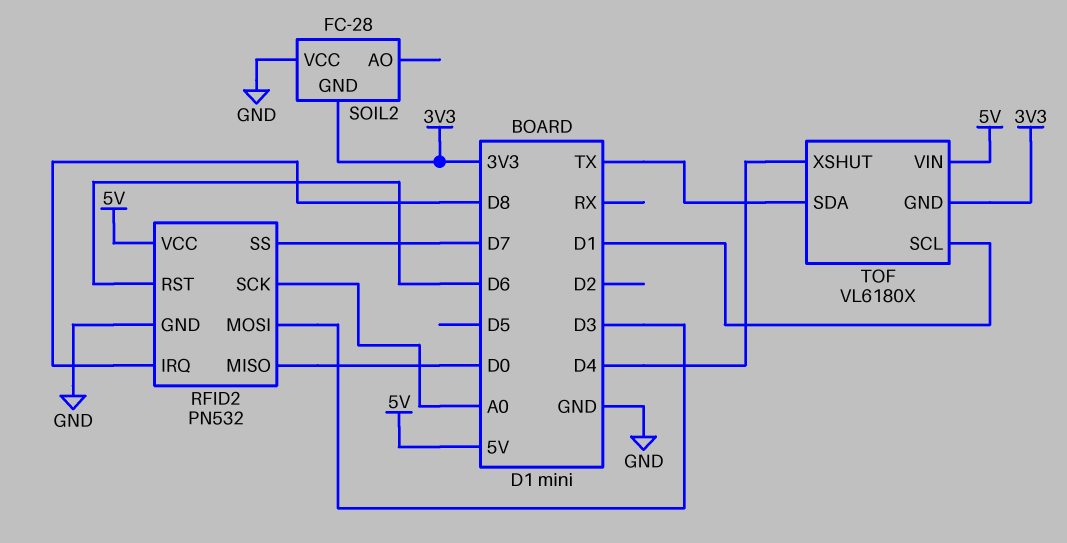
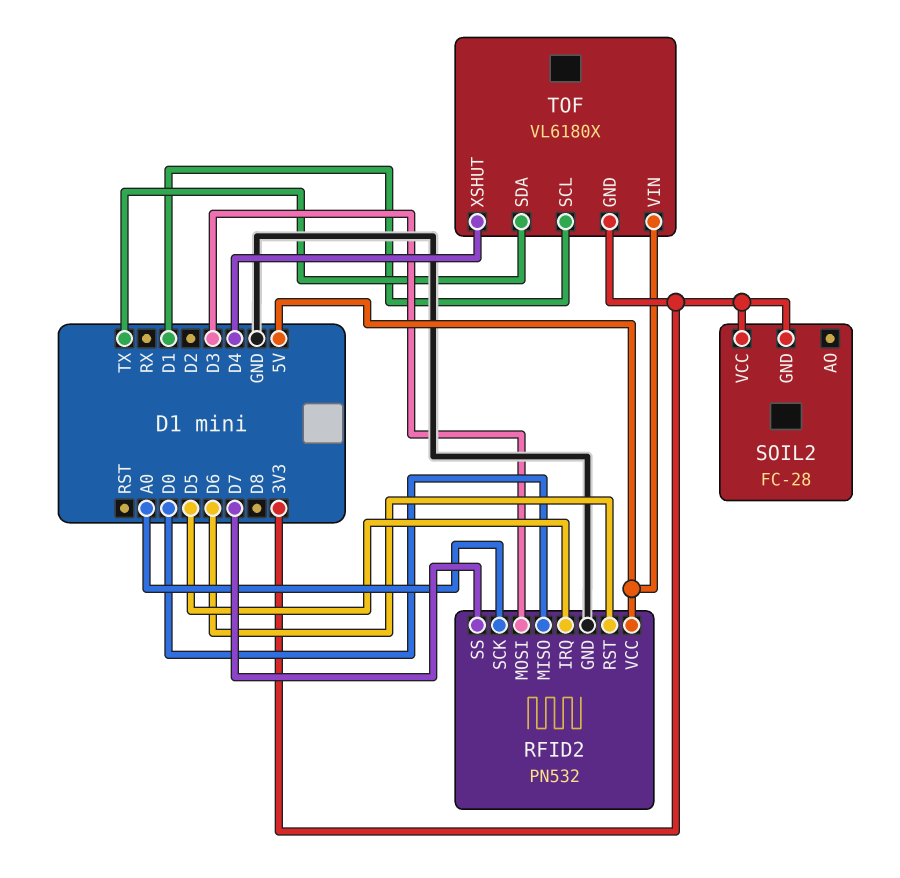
RFID2 pin IRQ: D8 -> D5
SOIL2 pin VCC: GND -> 3V3

